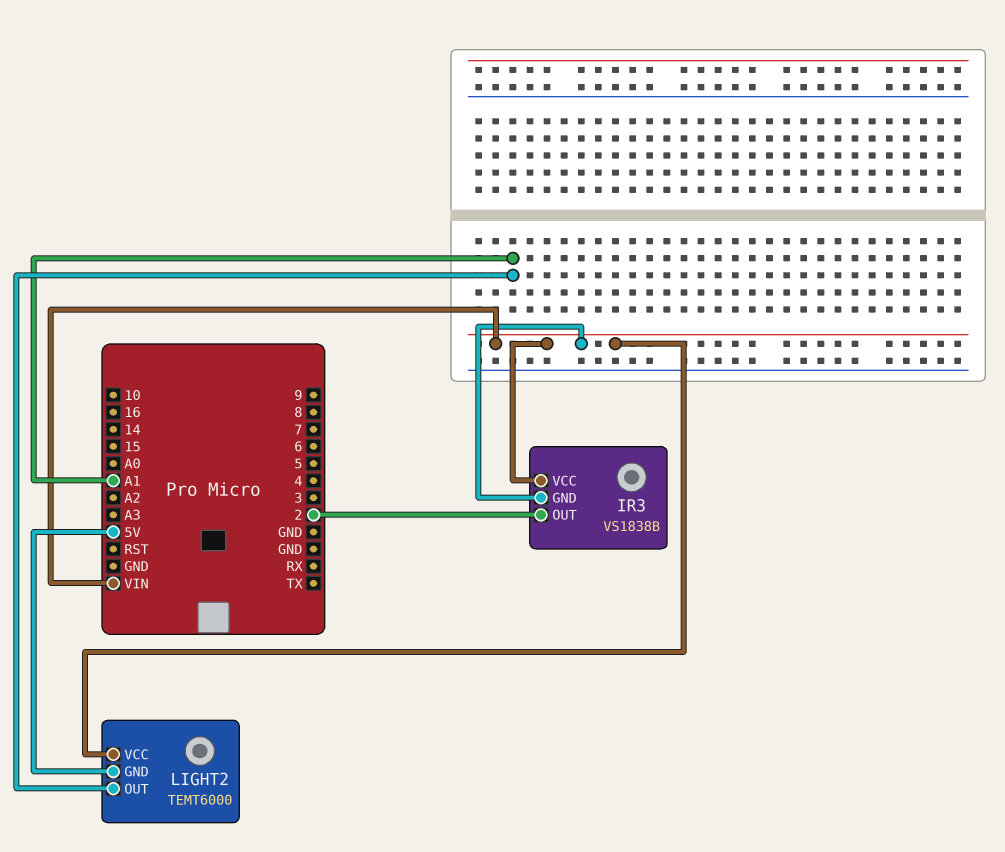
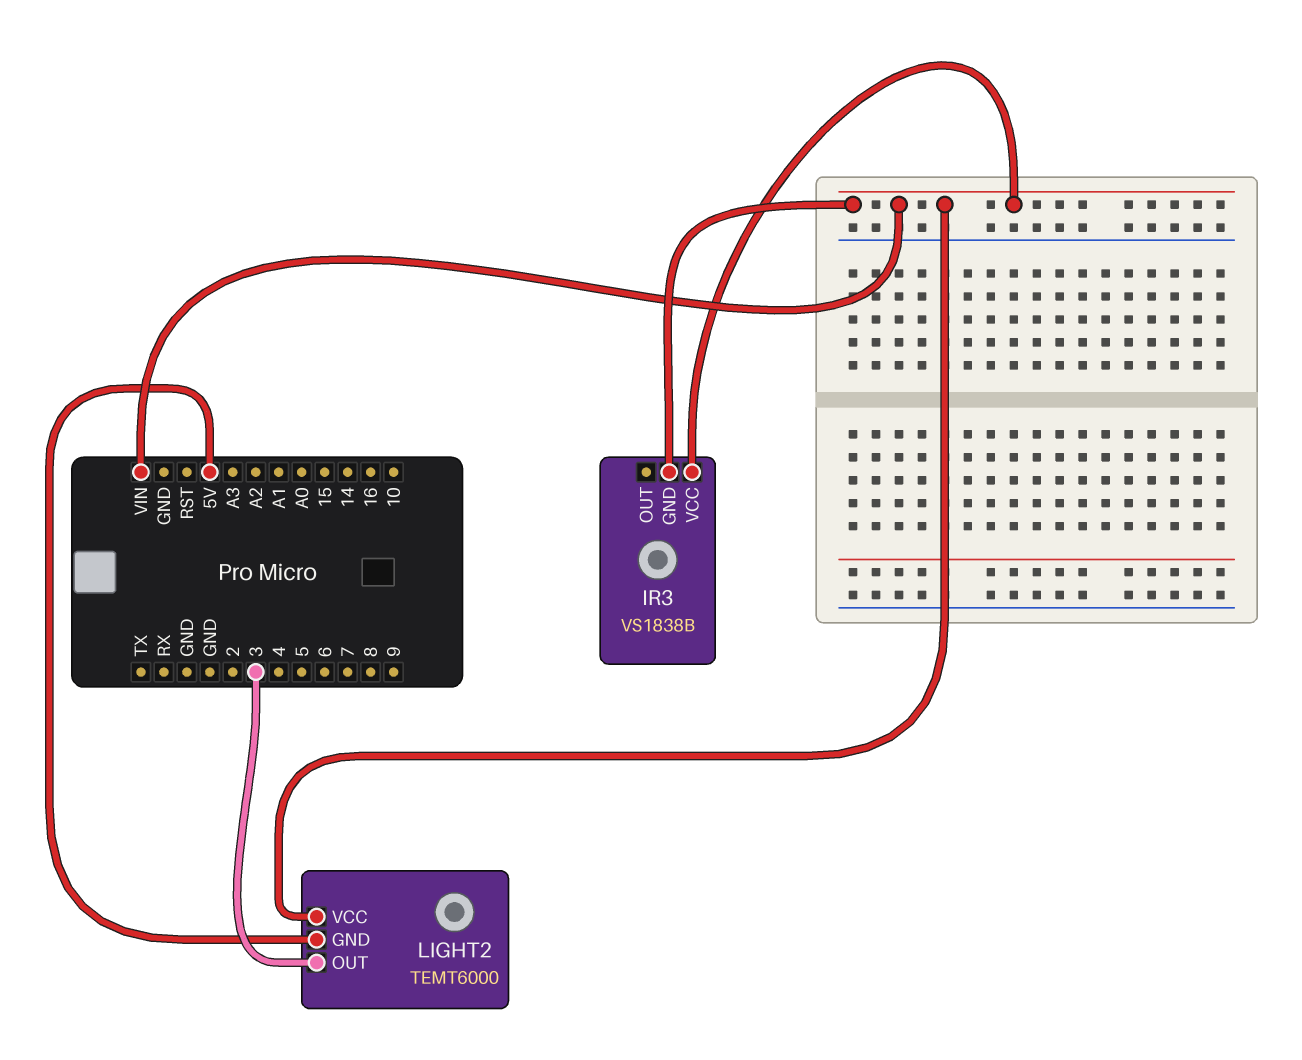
IR3 pin OUT: 2 -> none
LIGHT2 pin OUT: A1 -> 3

